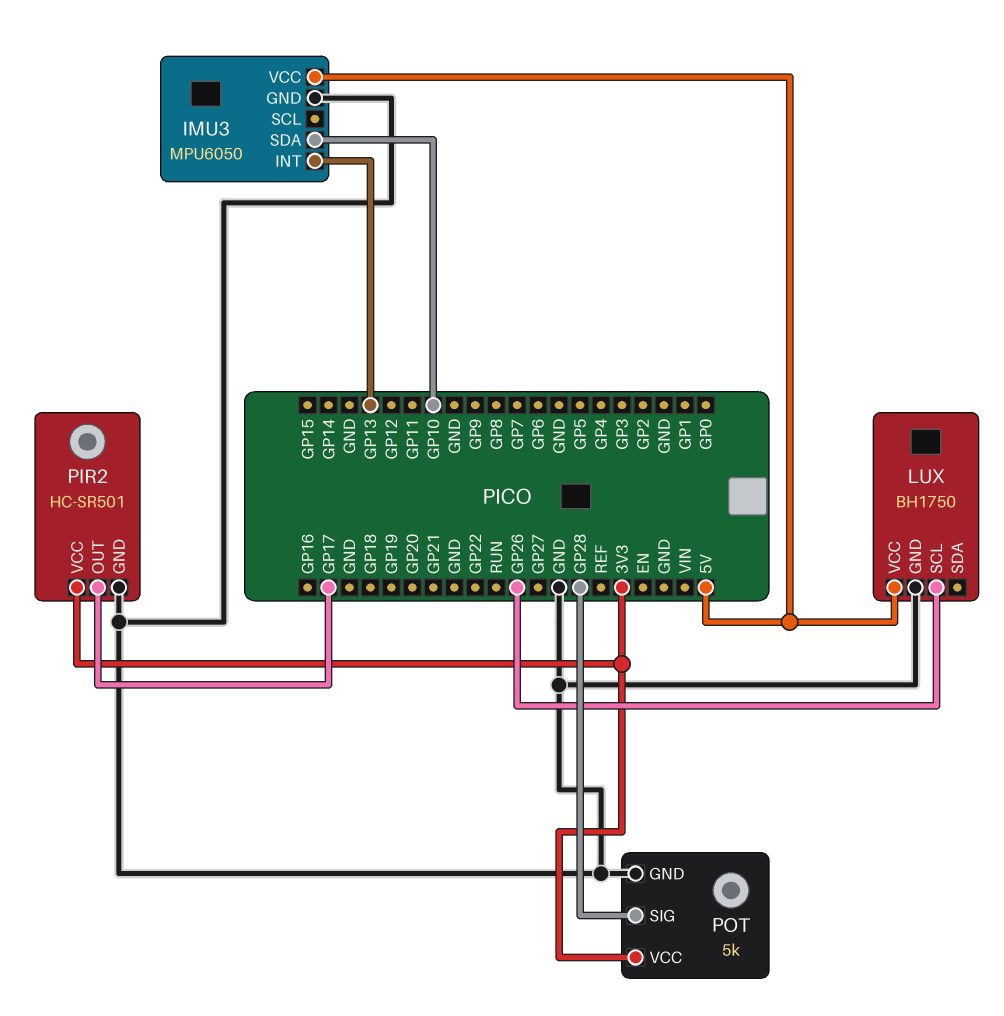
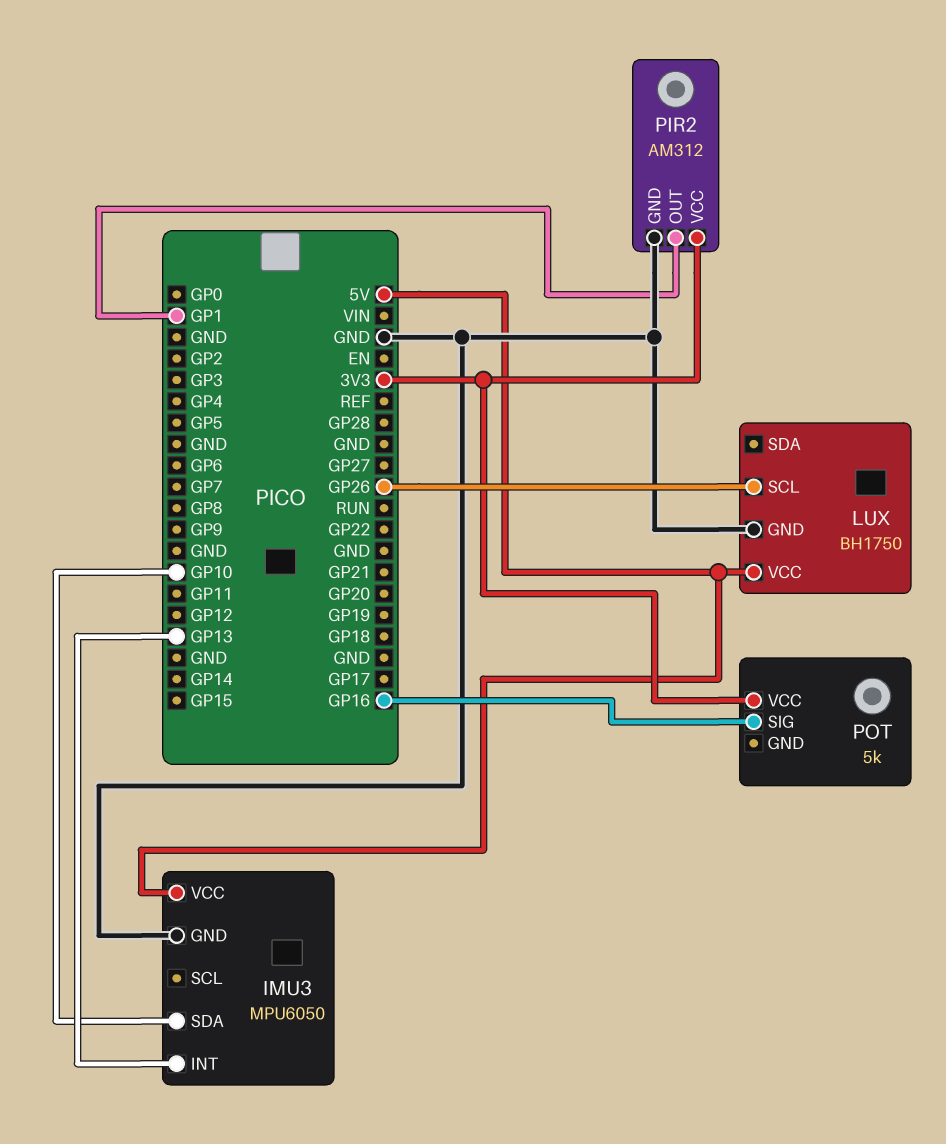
PIR2: HC-SR501 -> AM312
PIR2 pin OUT: GP17 -> GP1
POT pin GND: GND -> none
POT pin SIG: GP28 -> GP16

